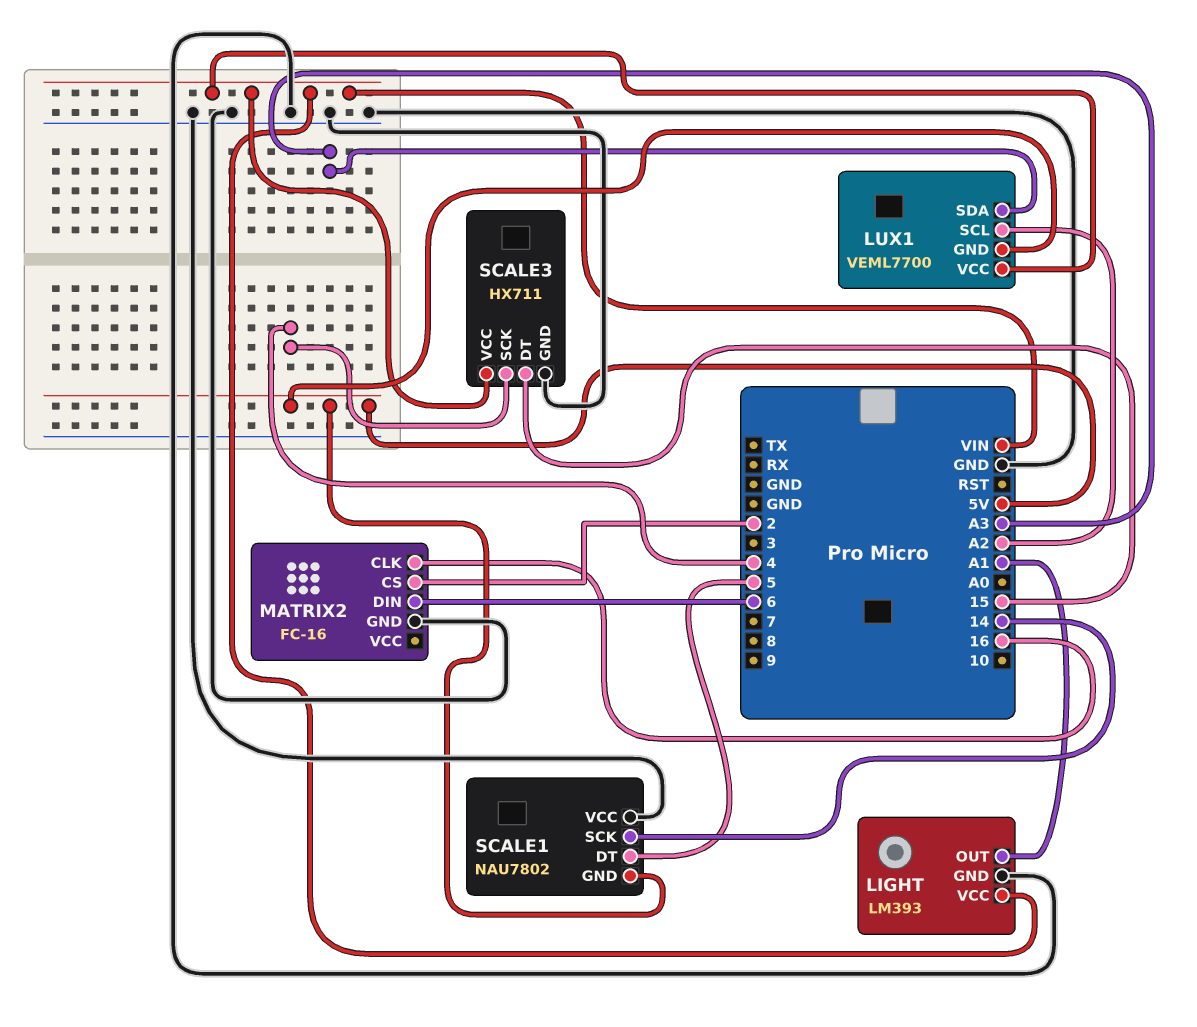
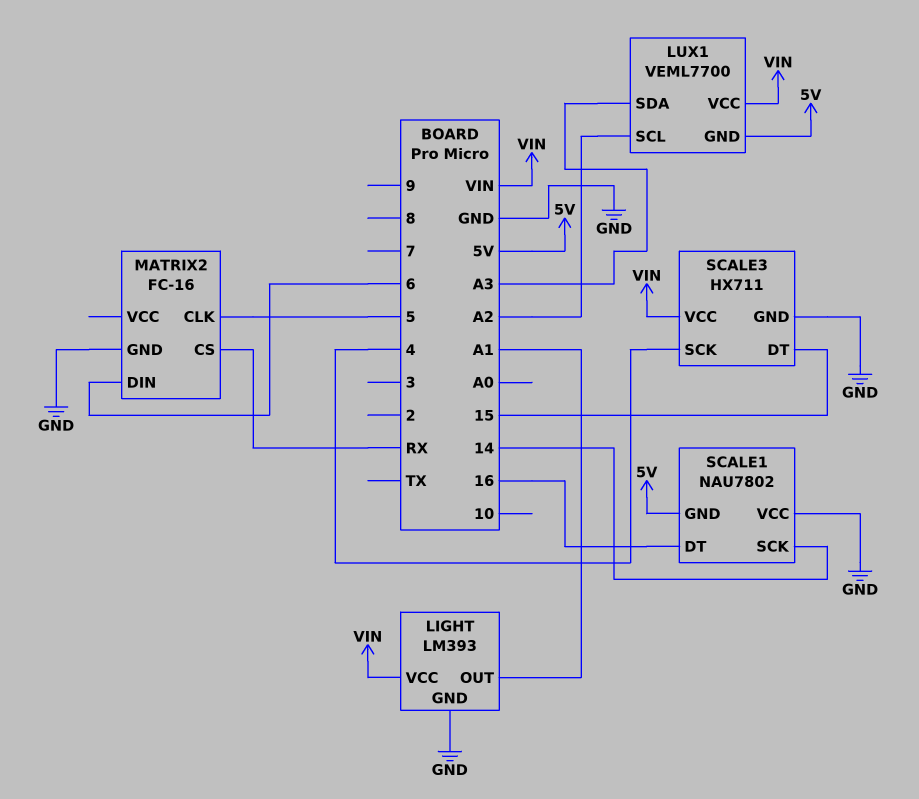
MATRIX2 pin CLK: 16 -> 5
MATRIX2 pin CS: 2 -> RX
SCALE1 pin DT: 5 -> 16

